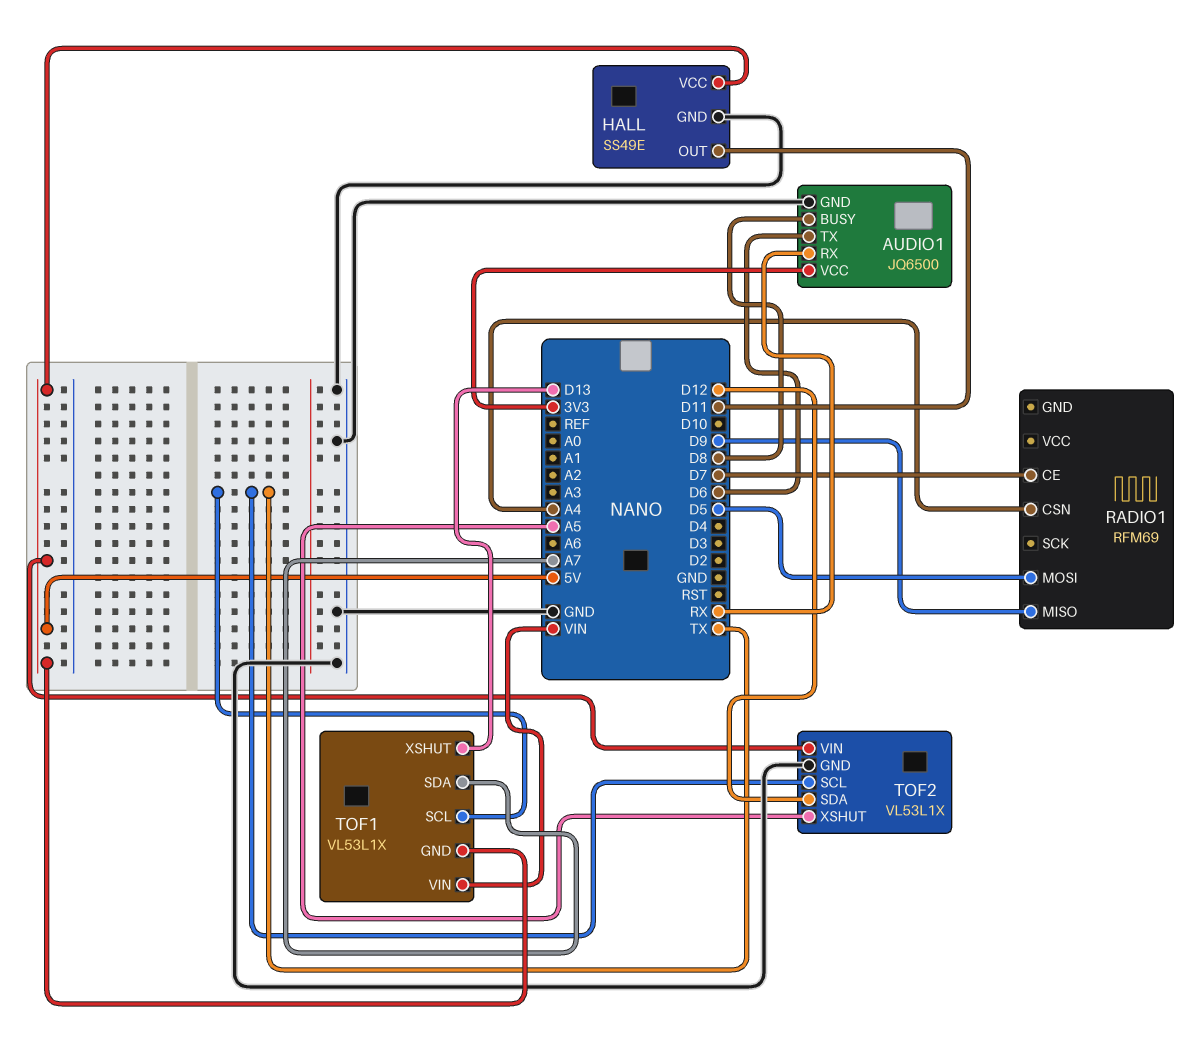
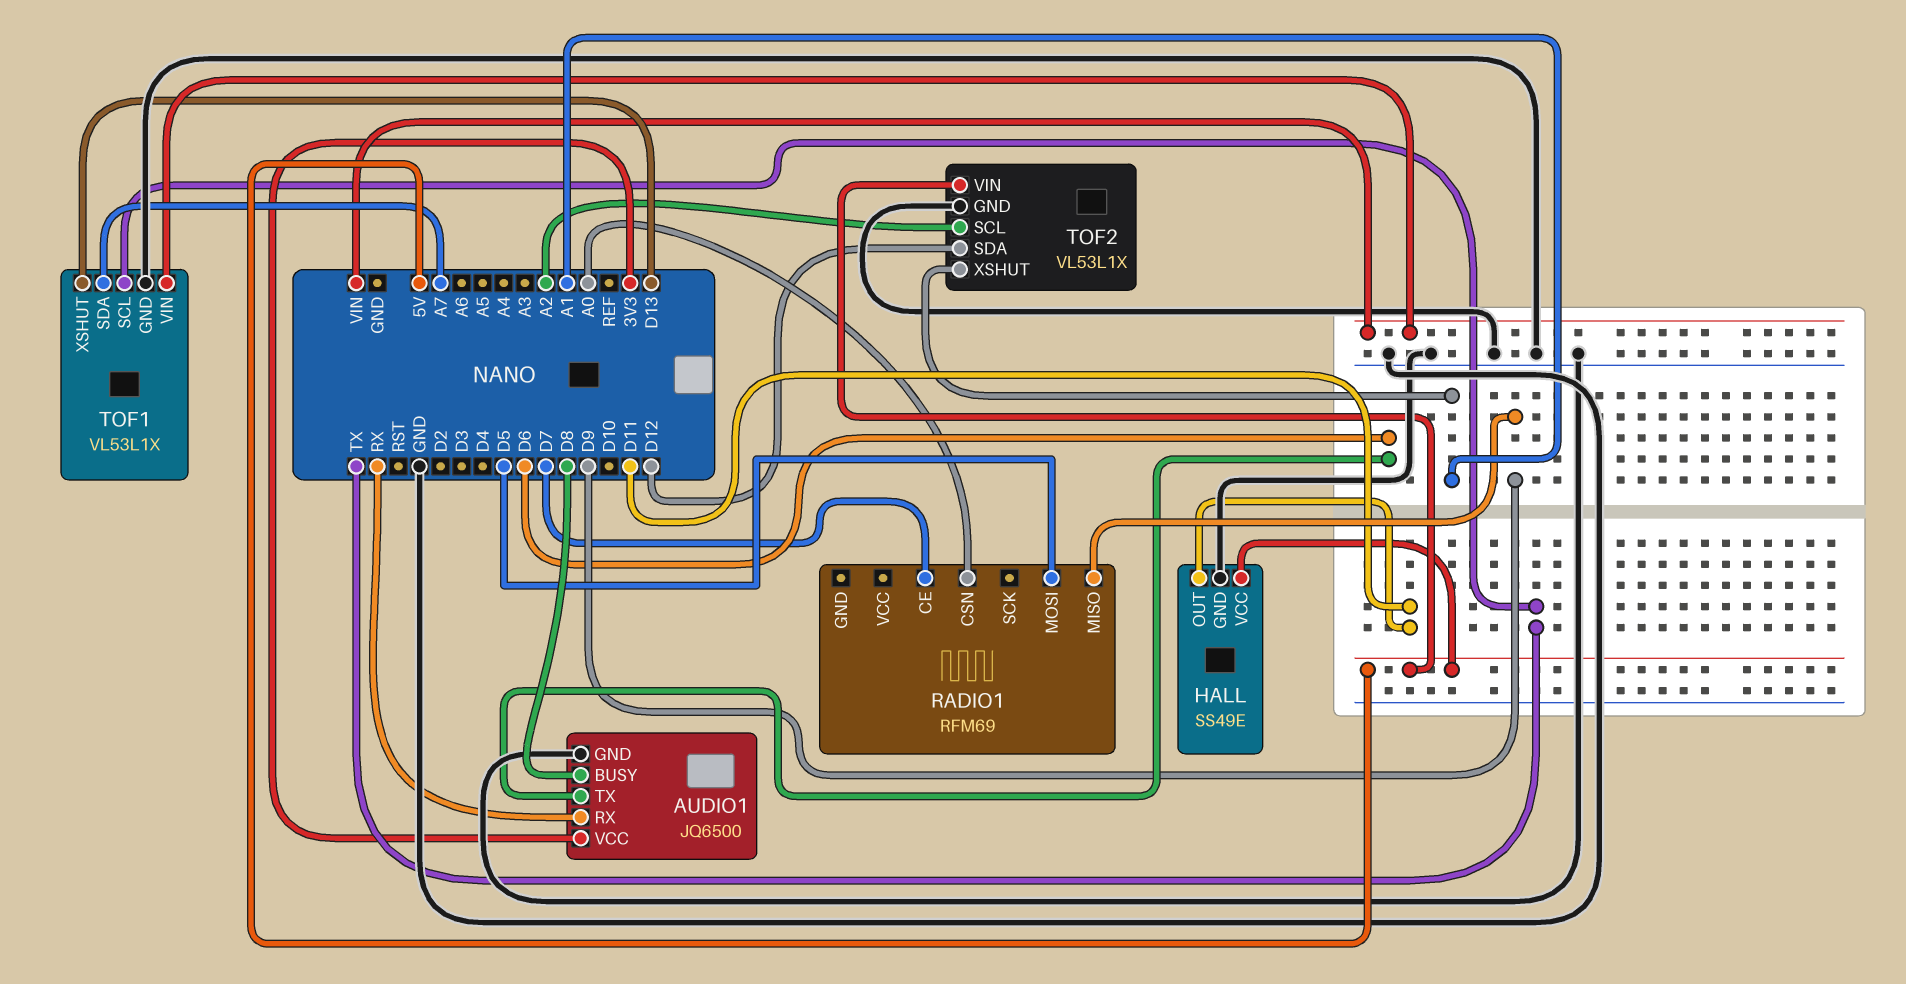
RADIO1 pin CSN: A4 -> A0
TOF1 pin GND: 5V -> GND
TOF2 pin SCL: TX -> A2
TOF2 pin XSHUT: A5 -> A1

